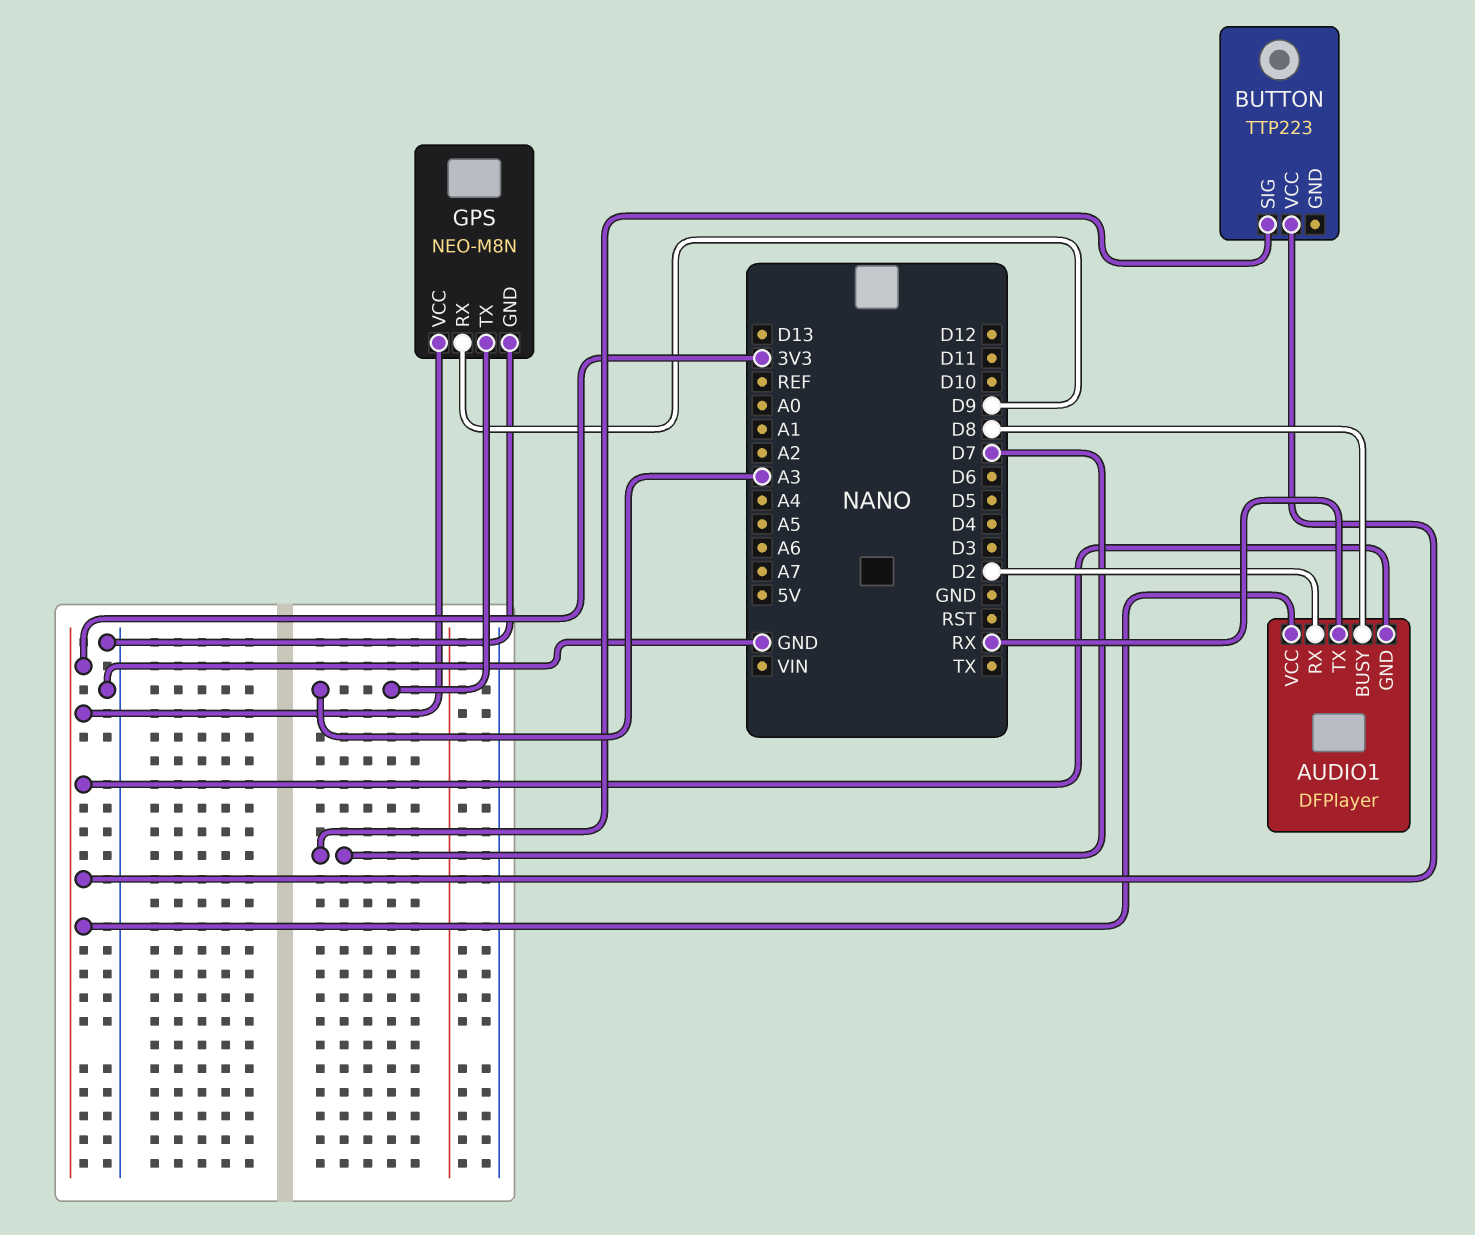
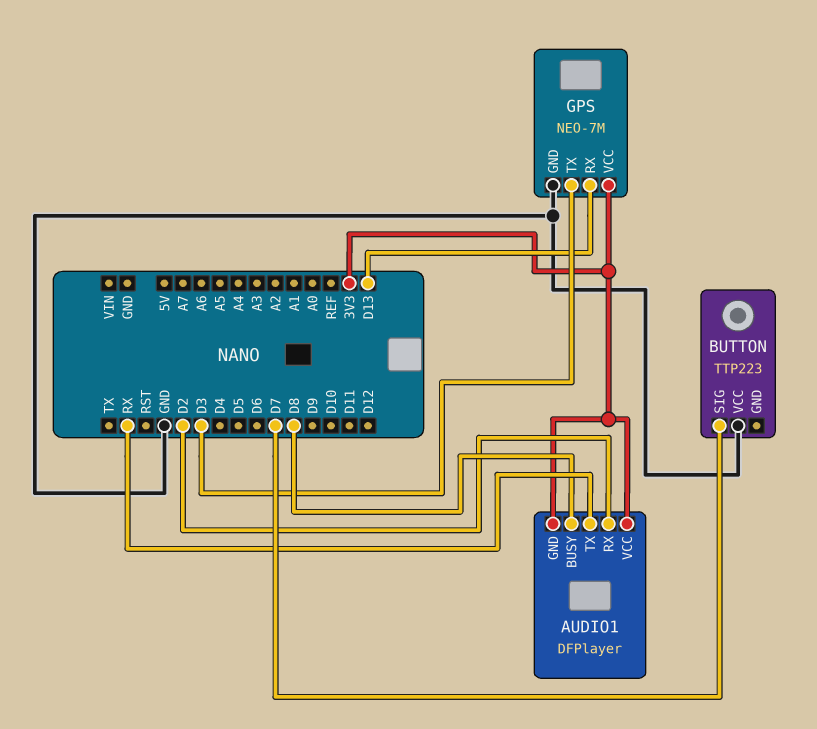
BUTTON pin VCC: 3V3 -> GND
GPS: NEO-M8N -> NEO-7M
GPS pin RX: D9 -> D13
GPS pin TX: A3 -> D3

